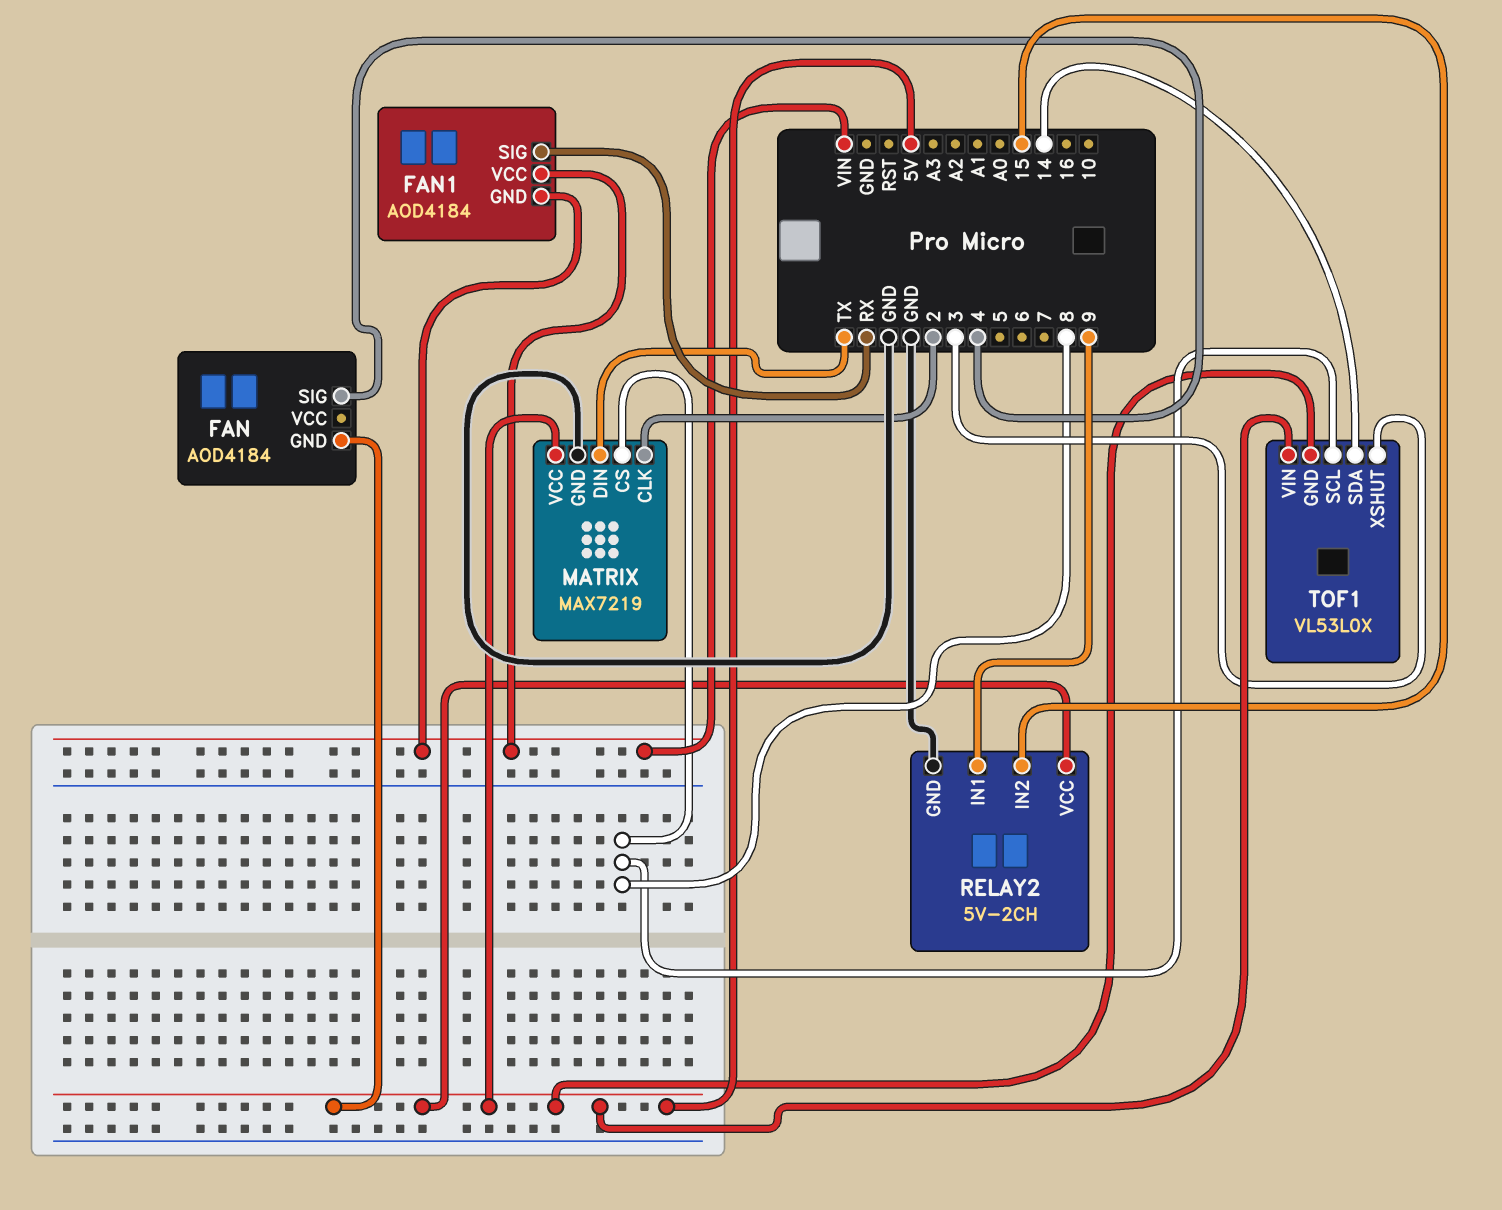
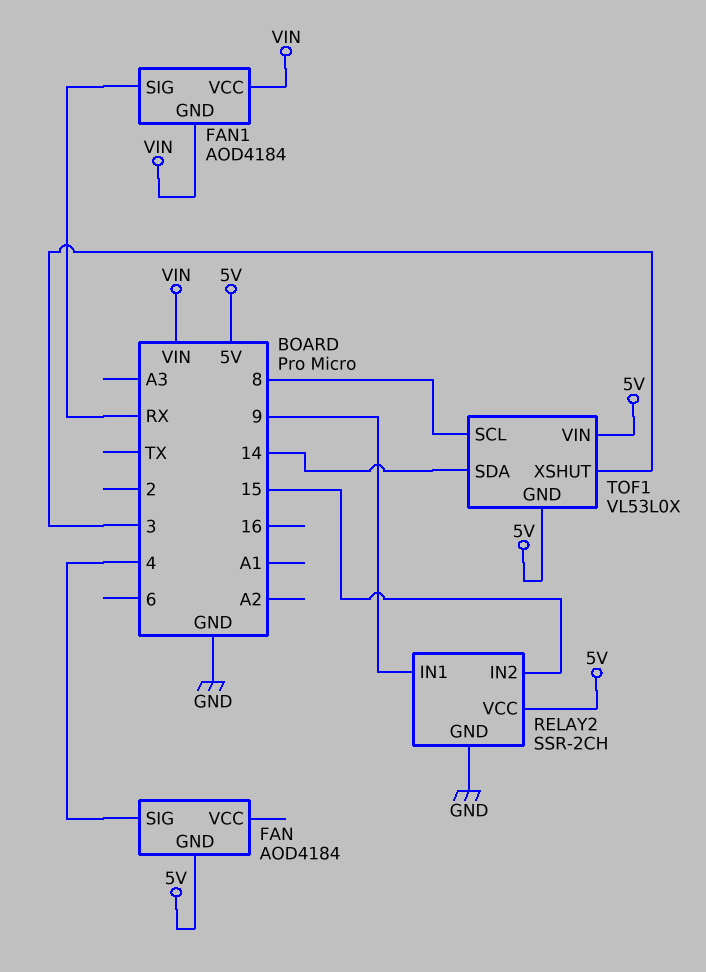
MATRIX: MAX7219 -> none
MATRIX pin CLK: 2 -> none
MATRIX pin CS: 8 -> none
MATRIX pin DIN: TX -> none
MATRIX pin GND: GND -> none
MATRIX pin VCC: 5V -> none
RELAY2: 5V-2CH -> SSR-2CH

